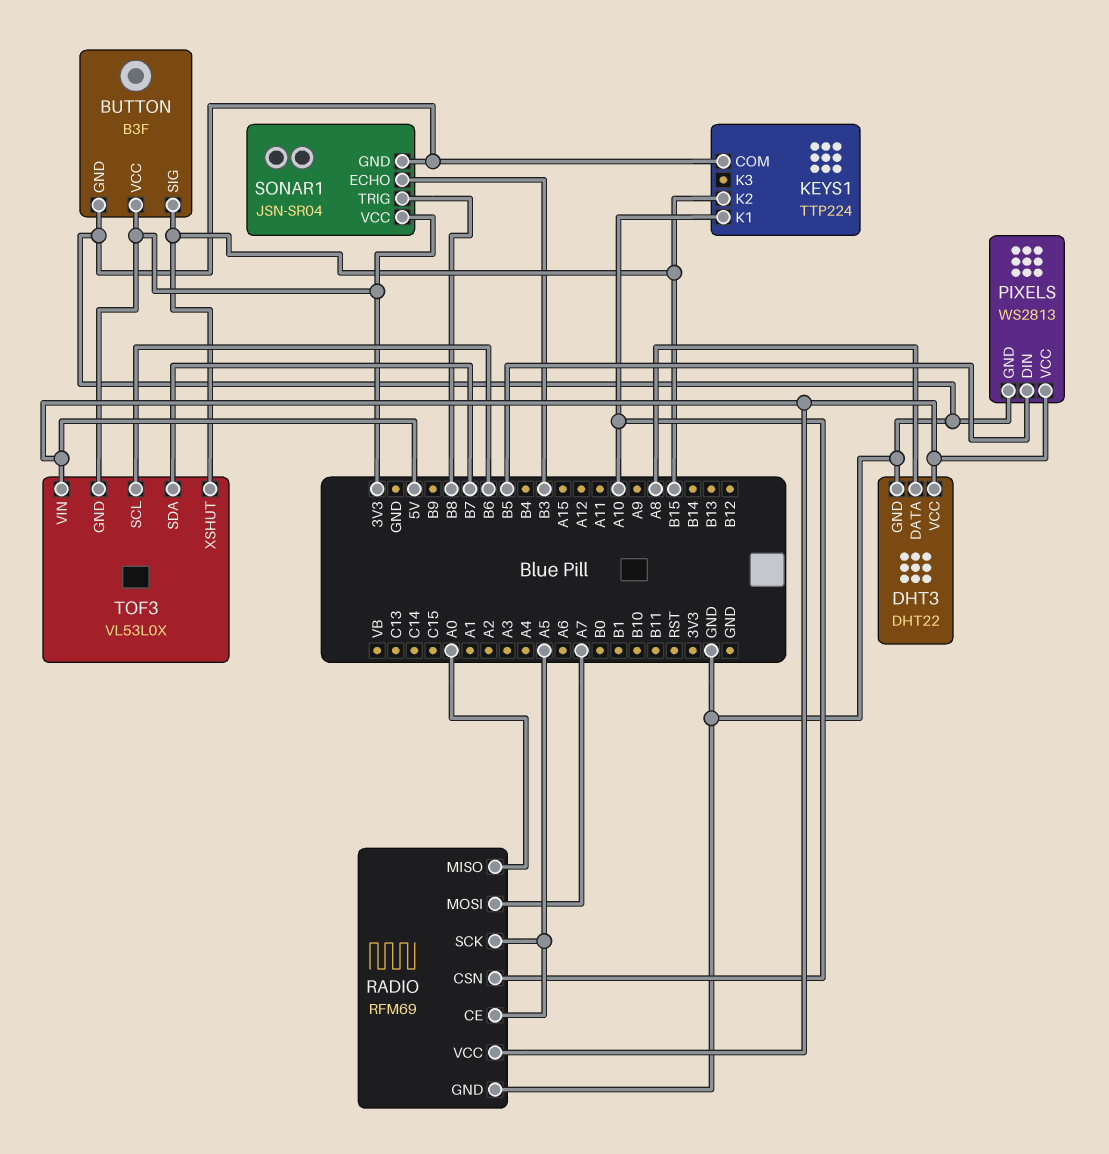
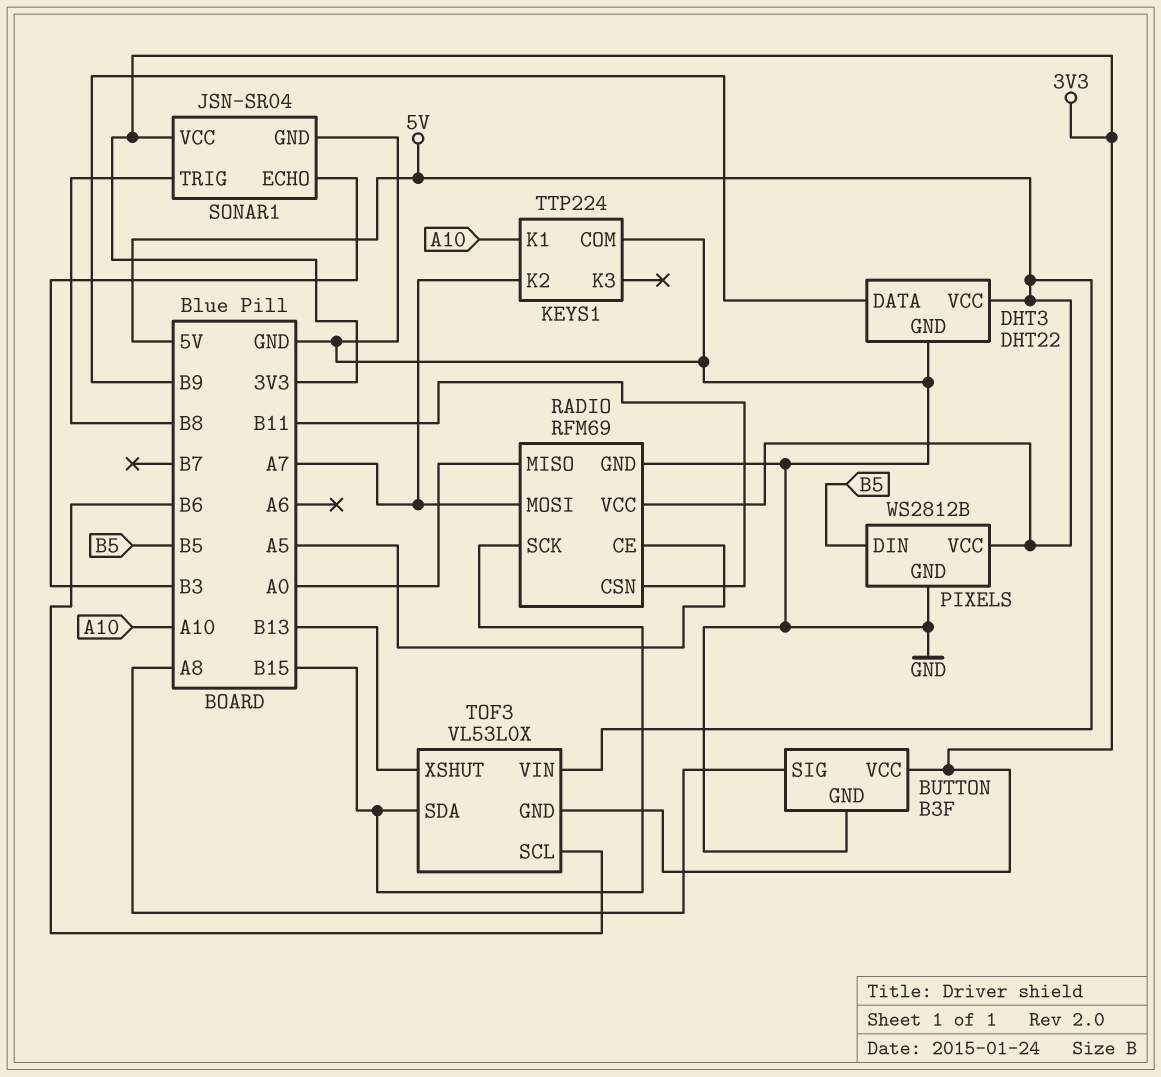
BUTTON pin SIG: B15 -> A8
DHT3 pin DATA: A8 -> B9
KEYS1 pin K2: B15 -> A7
PIXELS: WS2813 -> WS2812B
RADIO pin CSN: A10 -> B11
RADIO pin SCK: A5 -> B15
TOF3 pin SDA: B7 -> B15
TOF3 pin XSHUT: B15 -> B13

